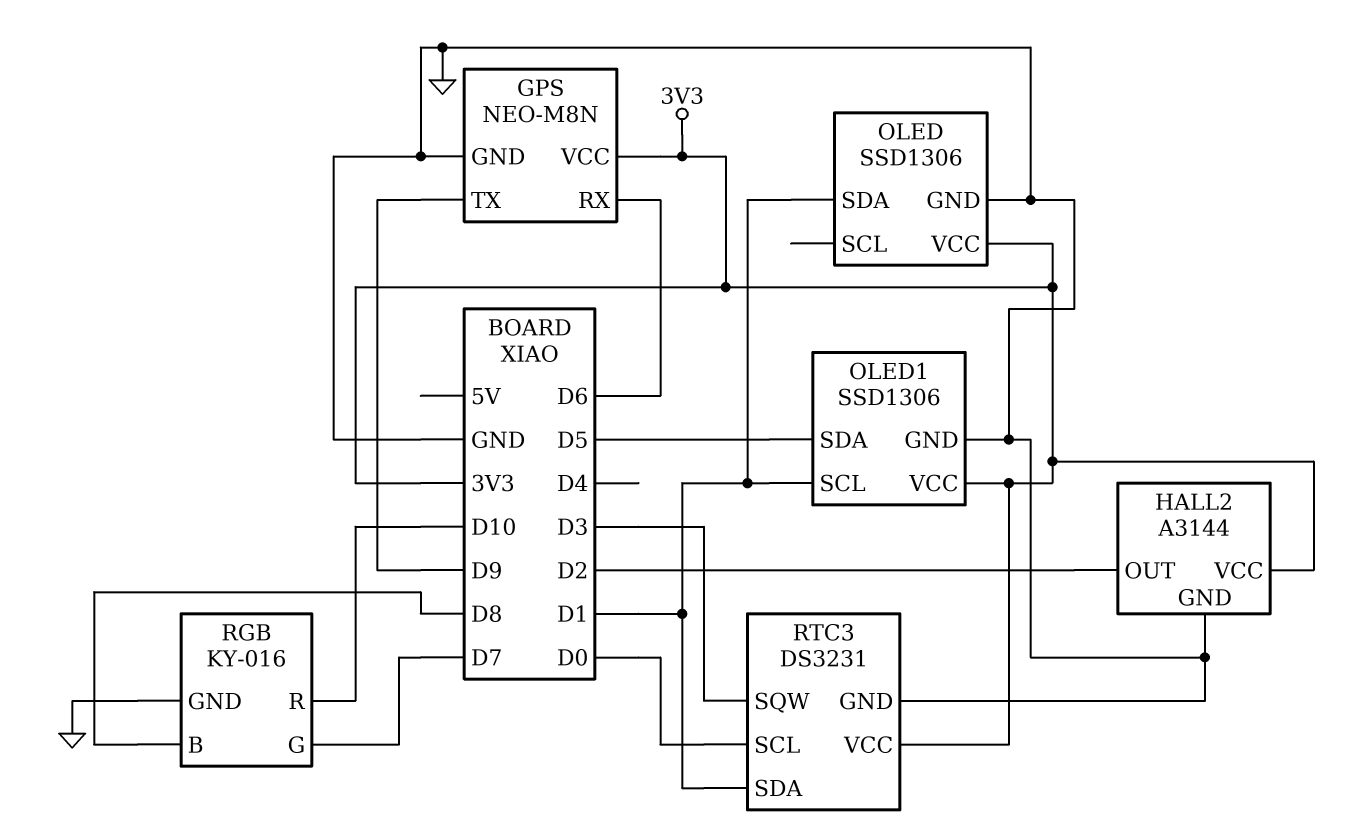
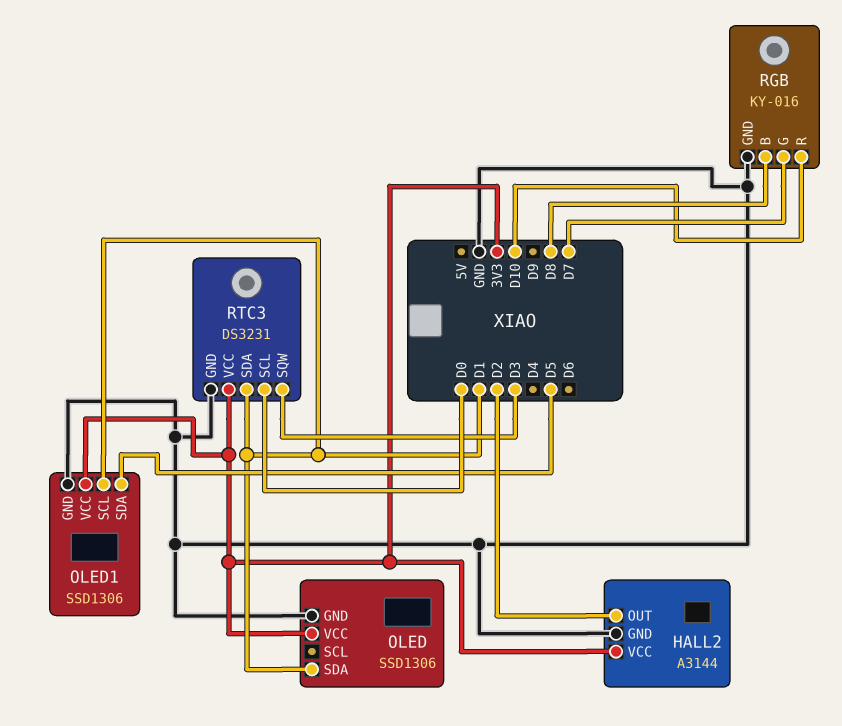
GPS: NEO-M8N -> none
GPS pin GND: GND -> none
GPS pin RX: D6 -> none
GPS pin TX: D9 -> none
GPS pin VCC: 3V3 -> none

